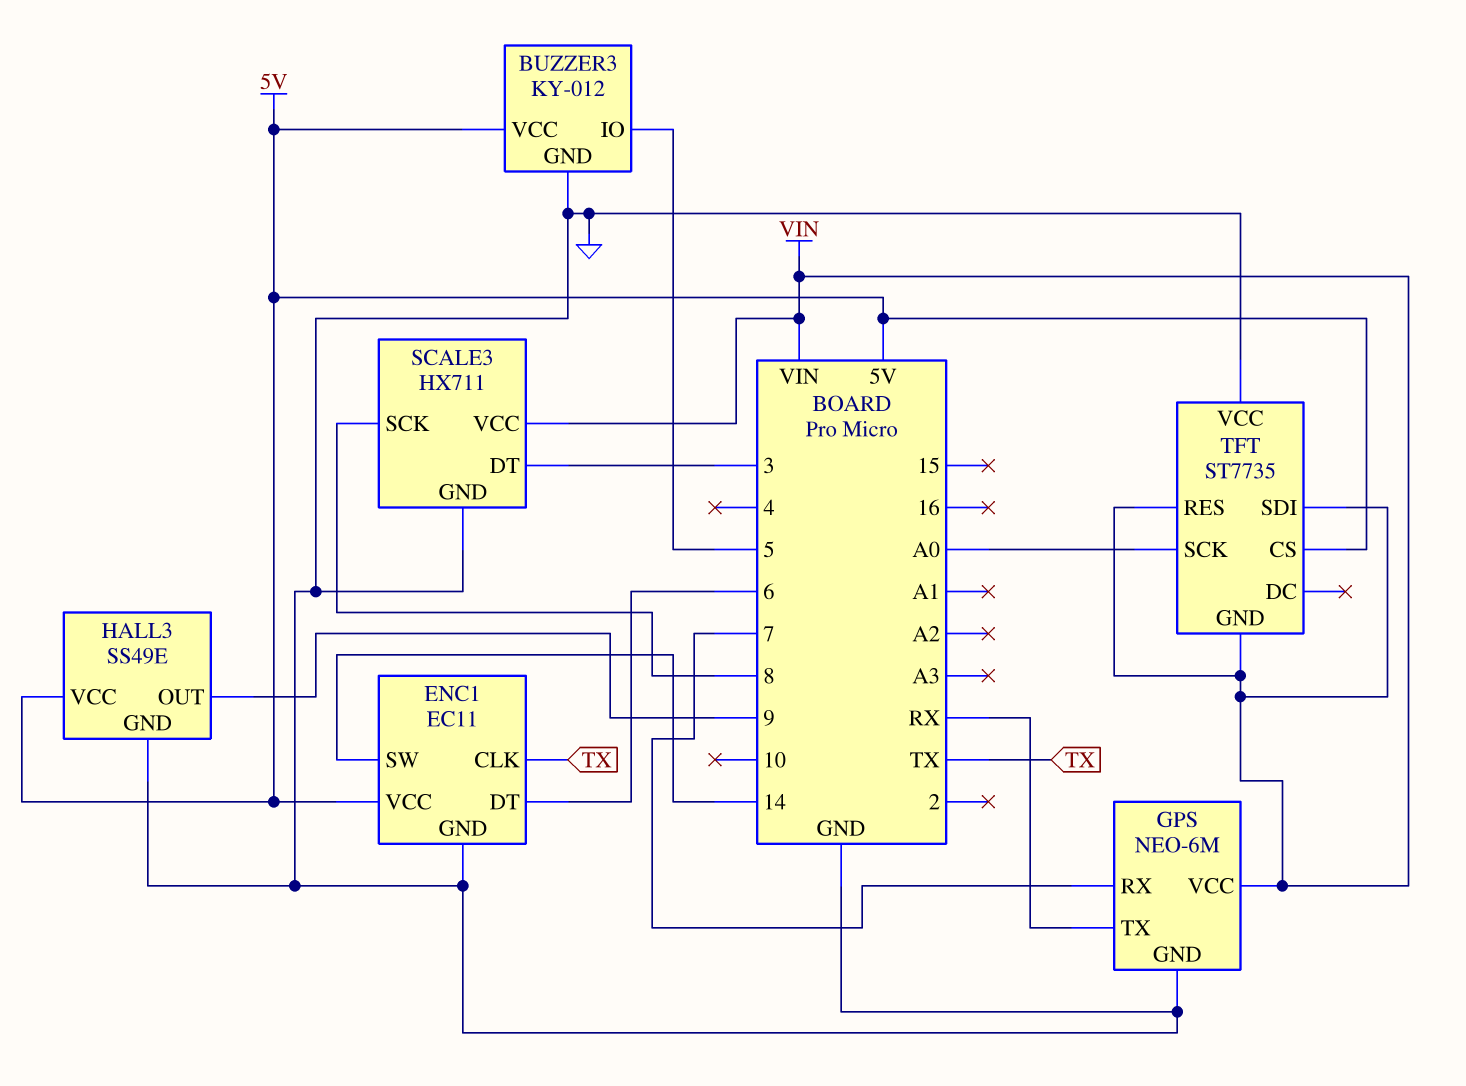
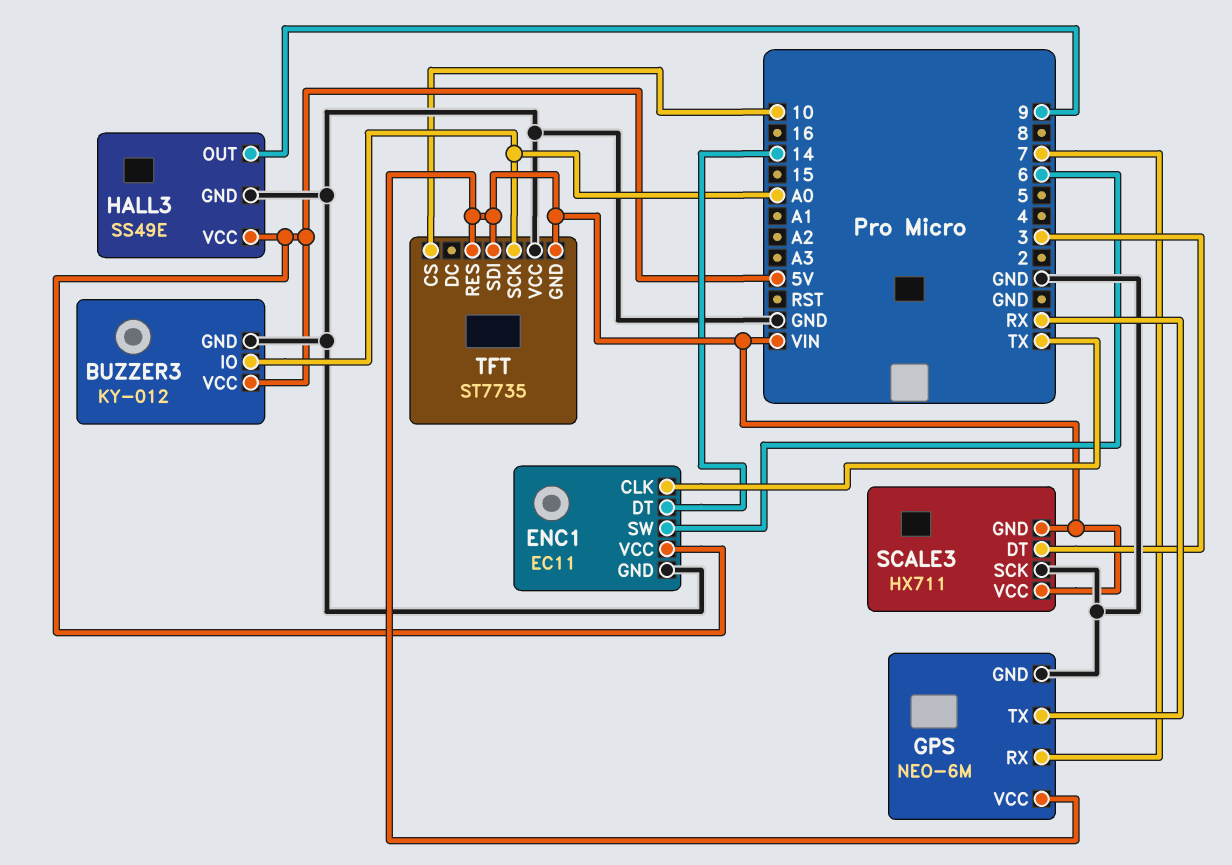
BUZZER3 pin IO: 5 -> A0
ENC1 pin DT: 6 -> 14
ENC1 pin SW: 14 -> 6
SCALE3 pin GND: GND -> VIN
SCALE3 pin SCK: 8 -> GND
TFT pin CS: 5V -> 10

